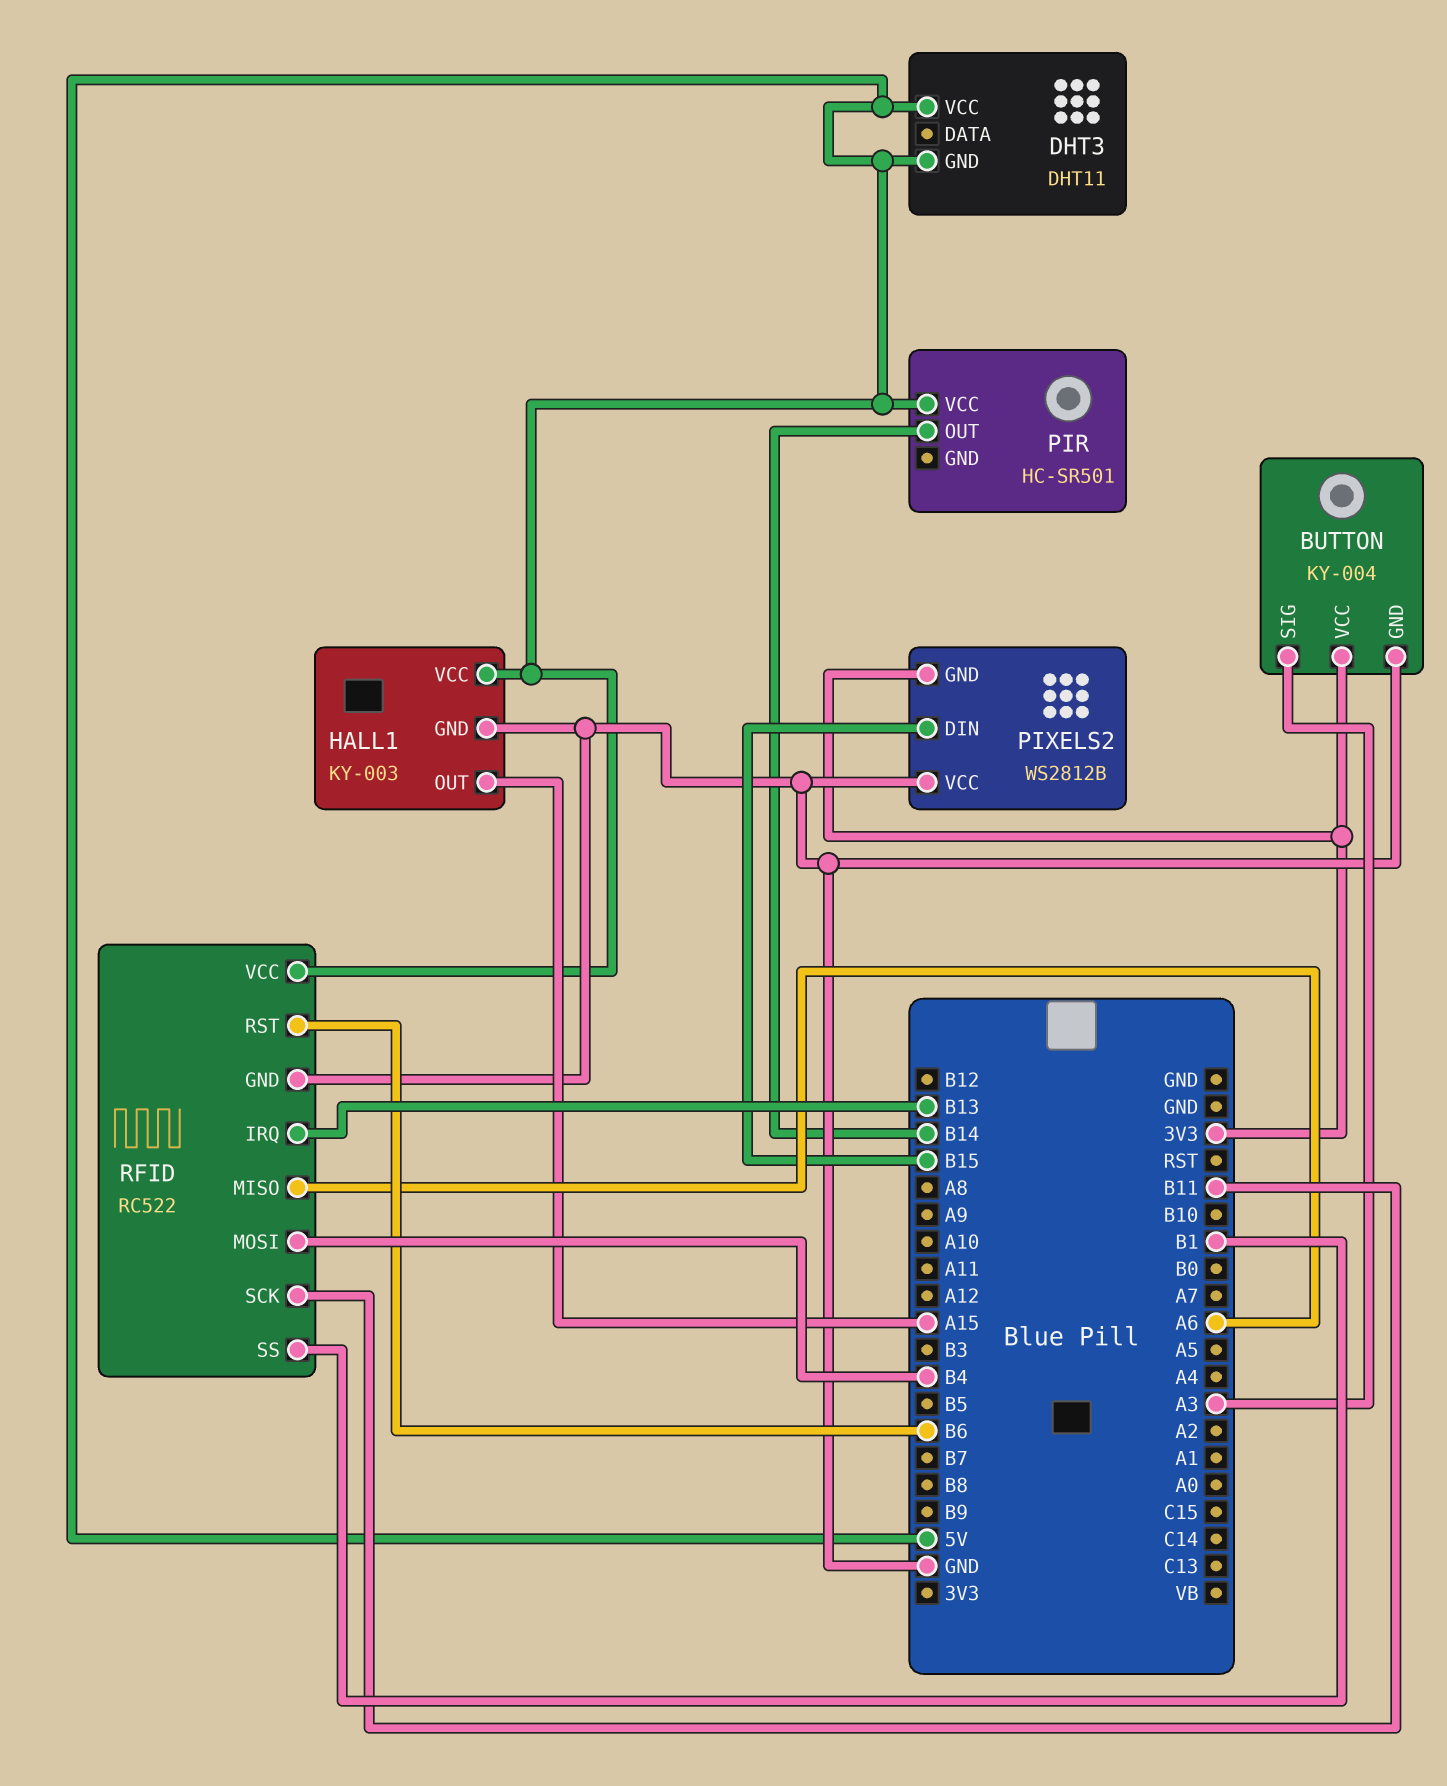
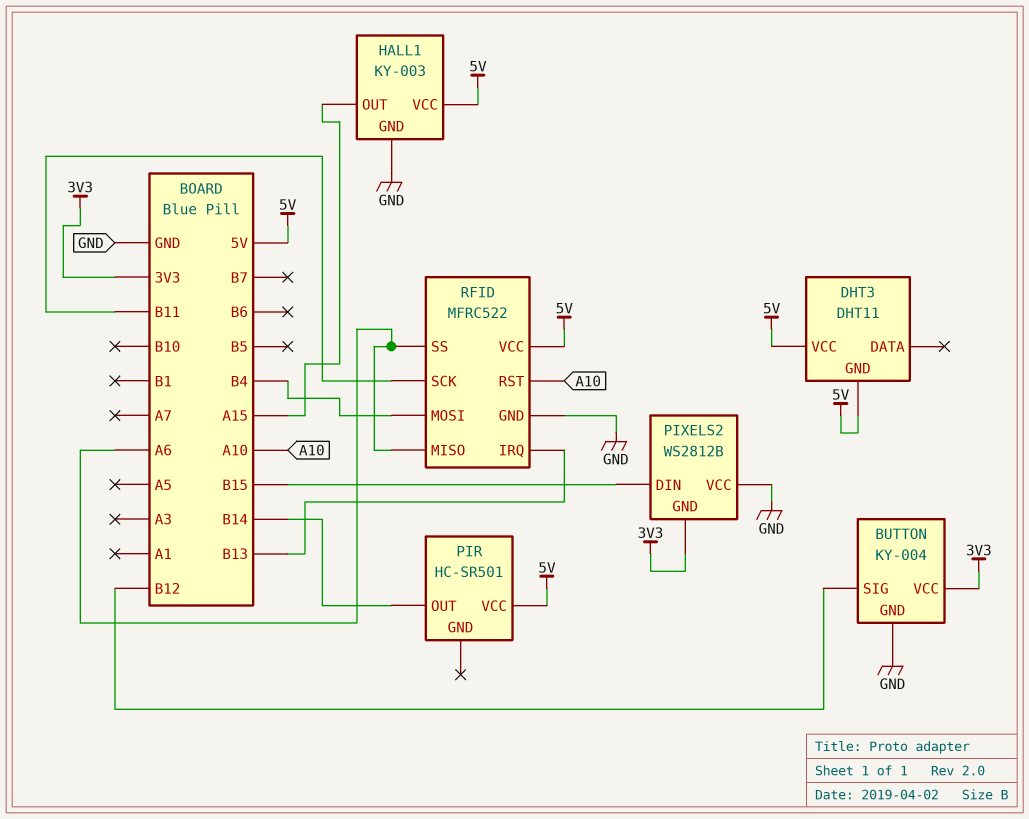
BUTTON pin SIG: A3 -> B12
RFID: RC522 -> MFRC522
RFID pin RST: B6 -> A10
RFID pin SS: B1 -> A6

